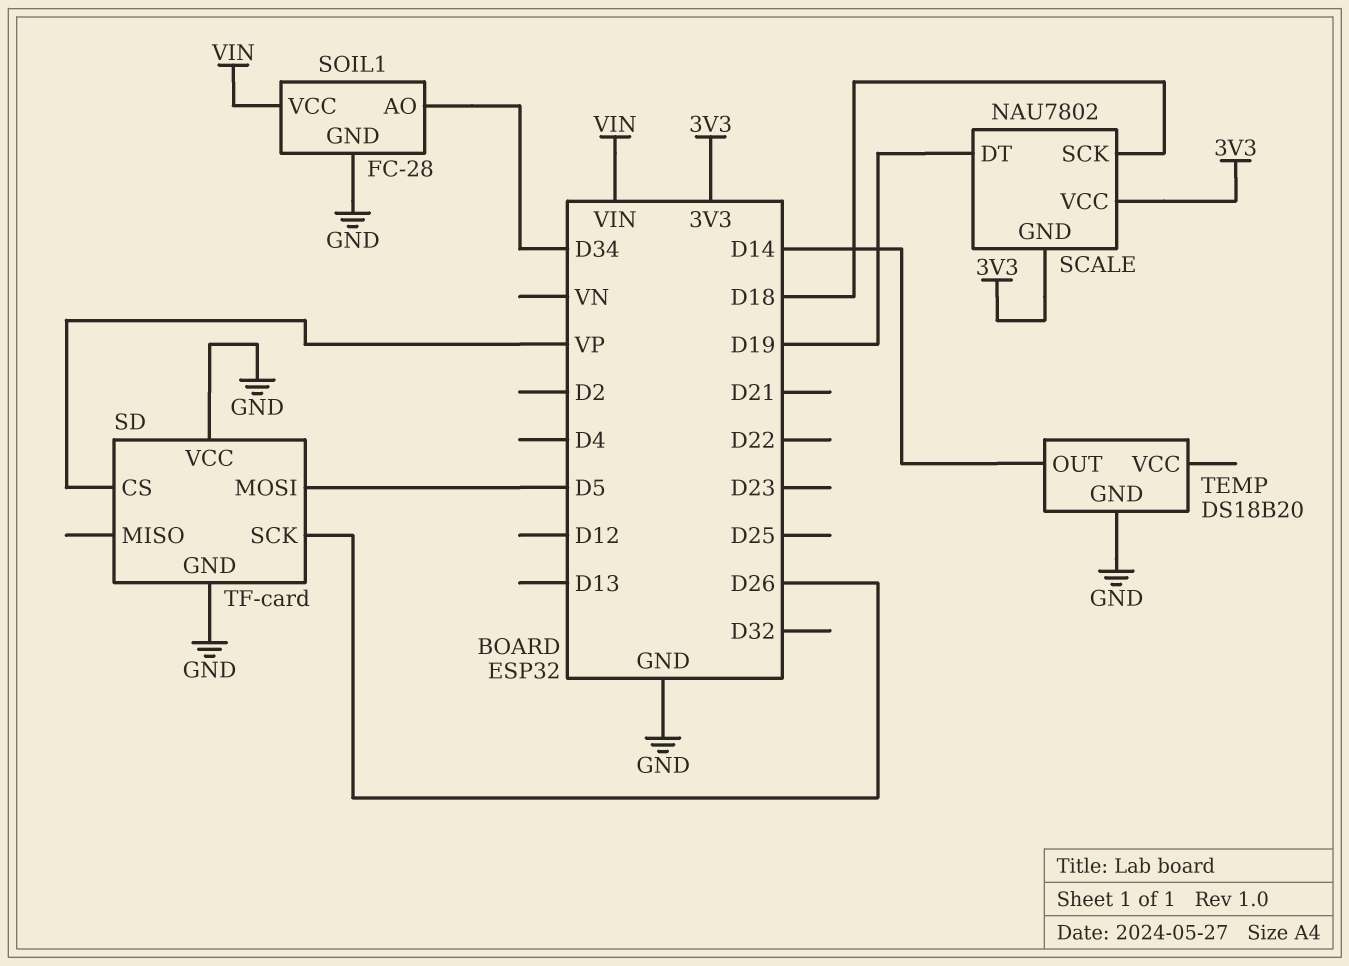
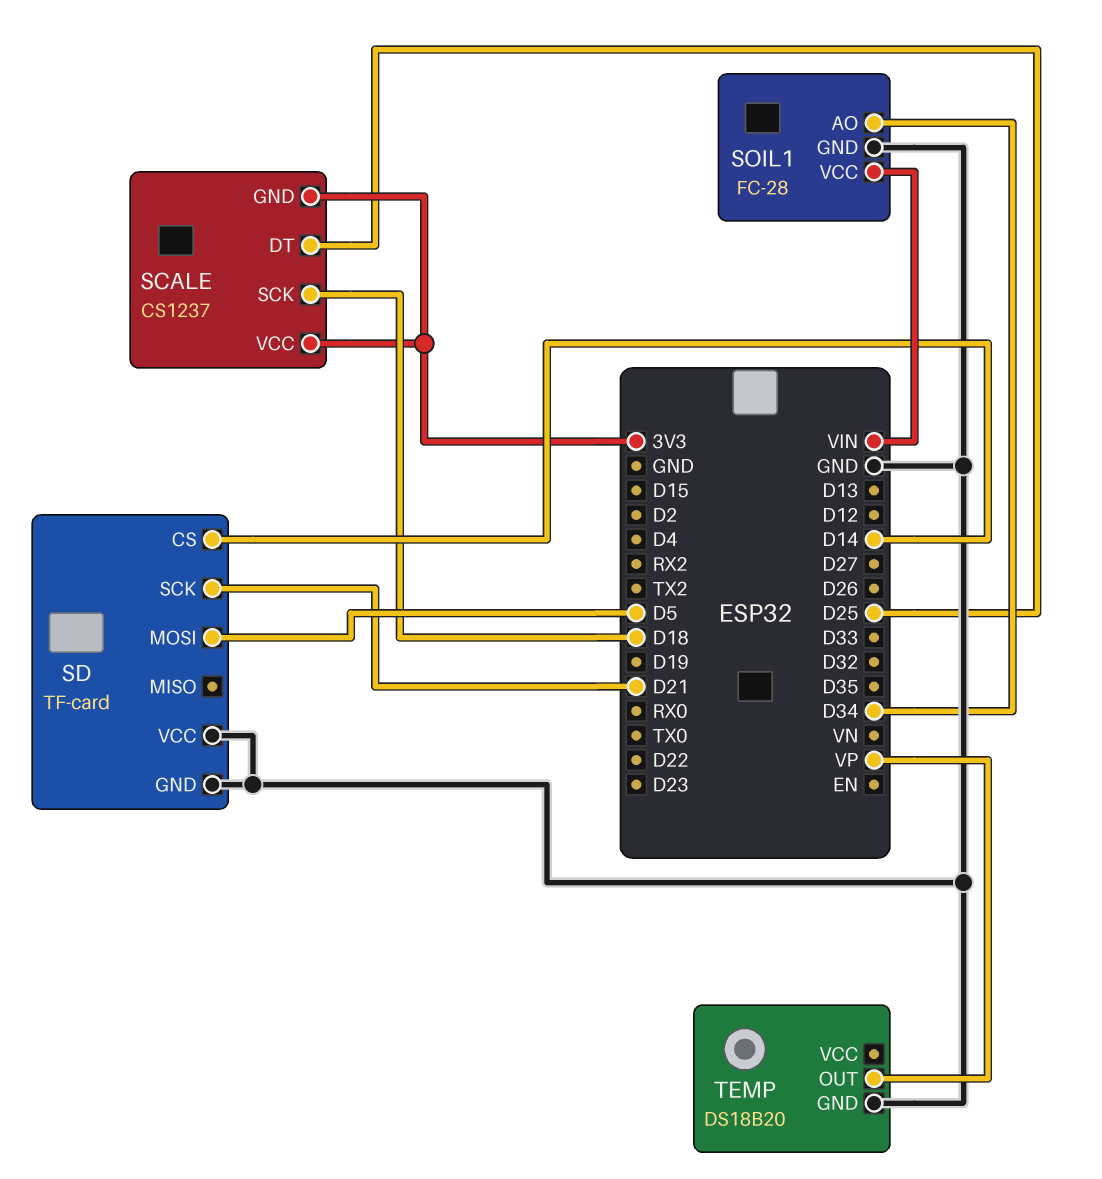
SCALE: NAU7802 -> CS1237
SCALE pin DT: D19 -> D25
SD pin CS: VP -> D14
SD pin SCK: D26 -> D21
TEMP pin OUT: D14 -> VP

